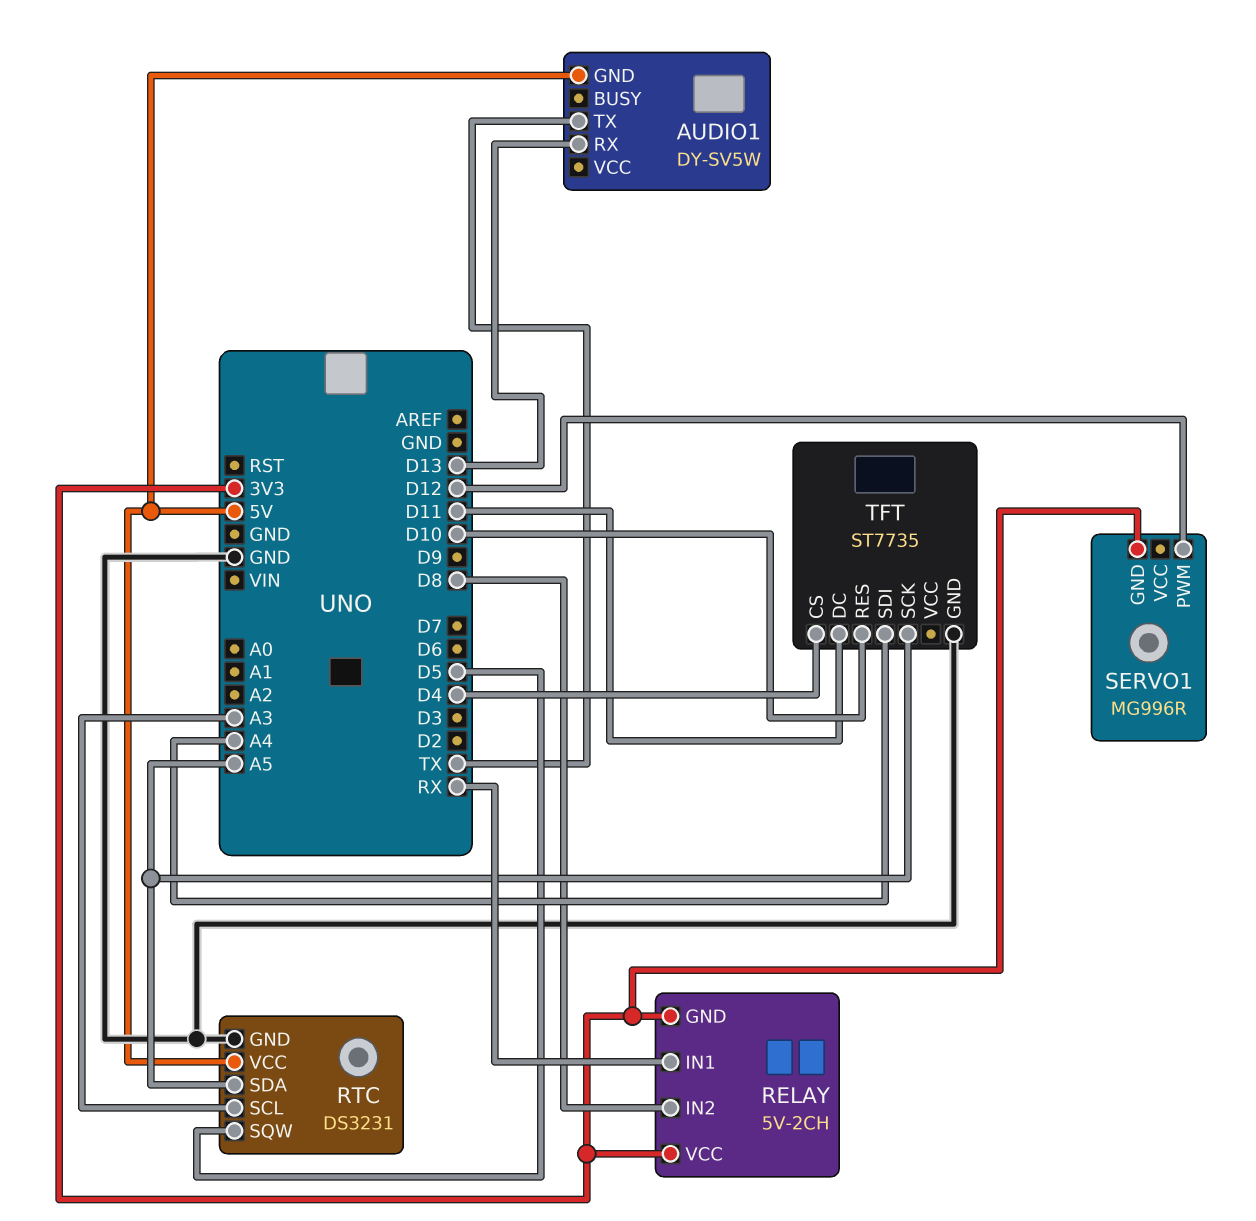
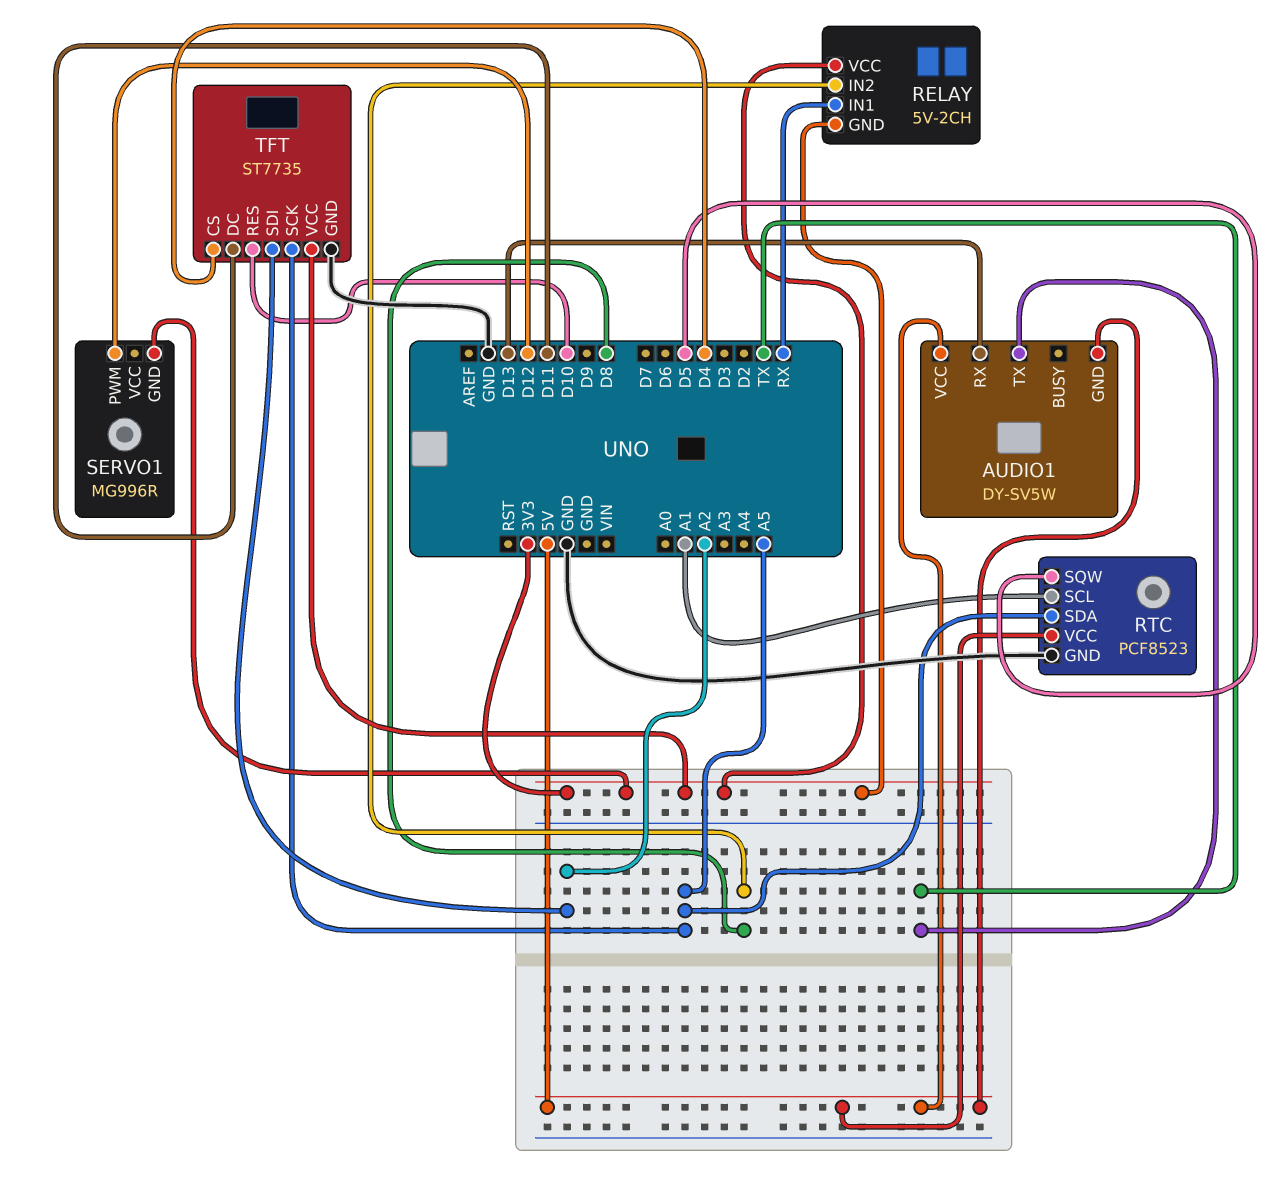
AUDIO1 pin VCC: none -> 5V
RTC: DS3231 -> PCF8523
RTC pin SCL: A3 -> A1
TFT pin SDI: A4 -> A2
TFT pin VCC: none -> 3V3

